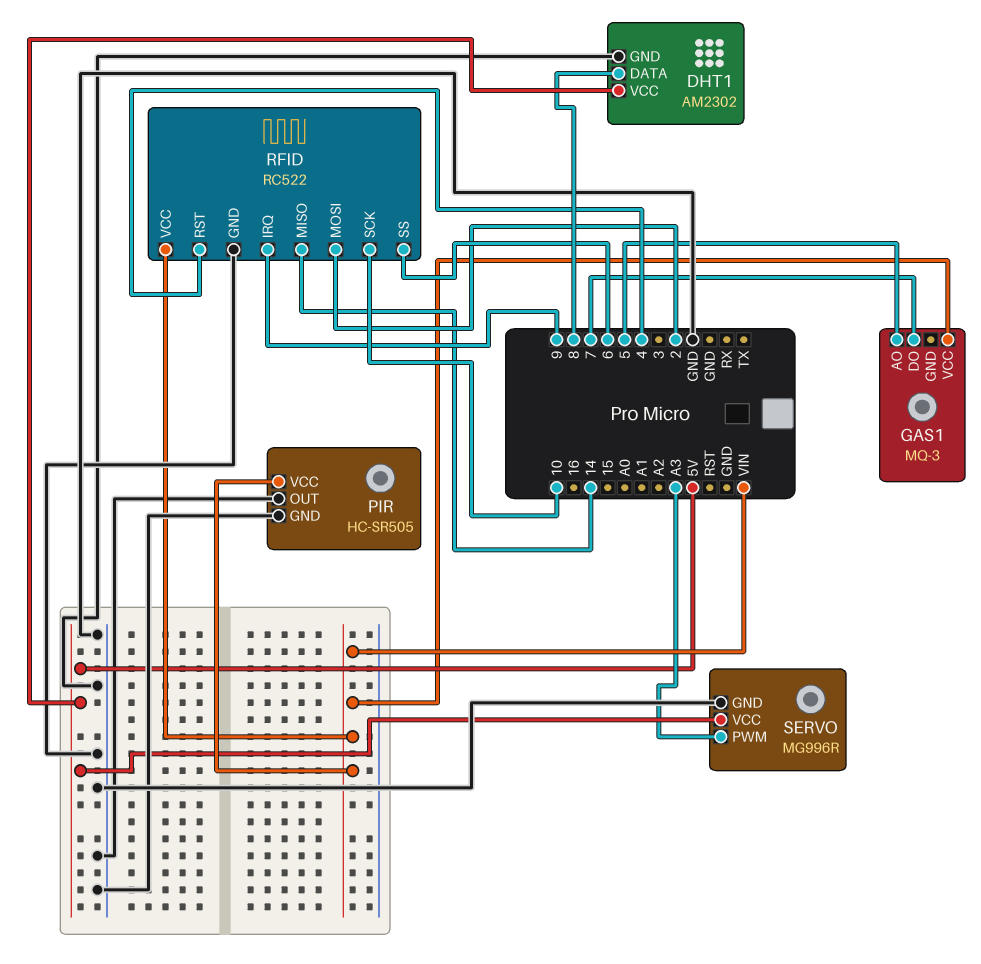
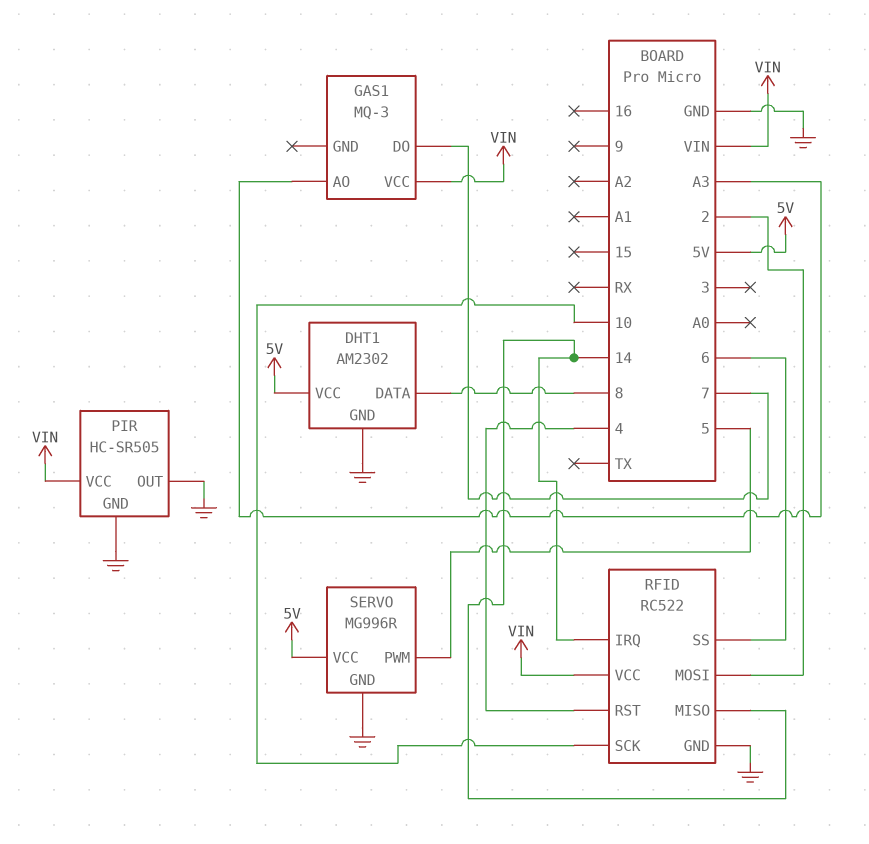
GAS1 pin AO: 5 -> A3
RFID pin IRQ: 9 -> 14
SERVO pin PWM: A3 -> 5

